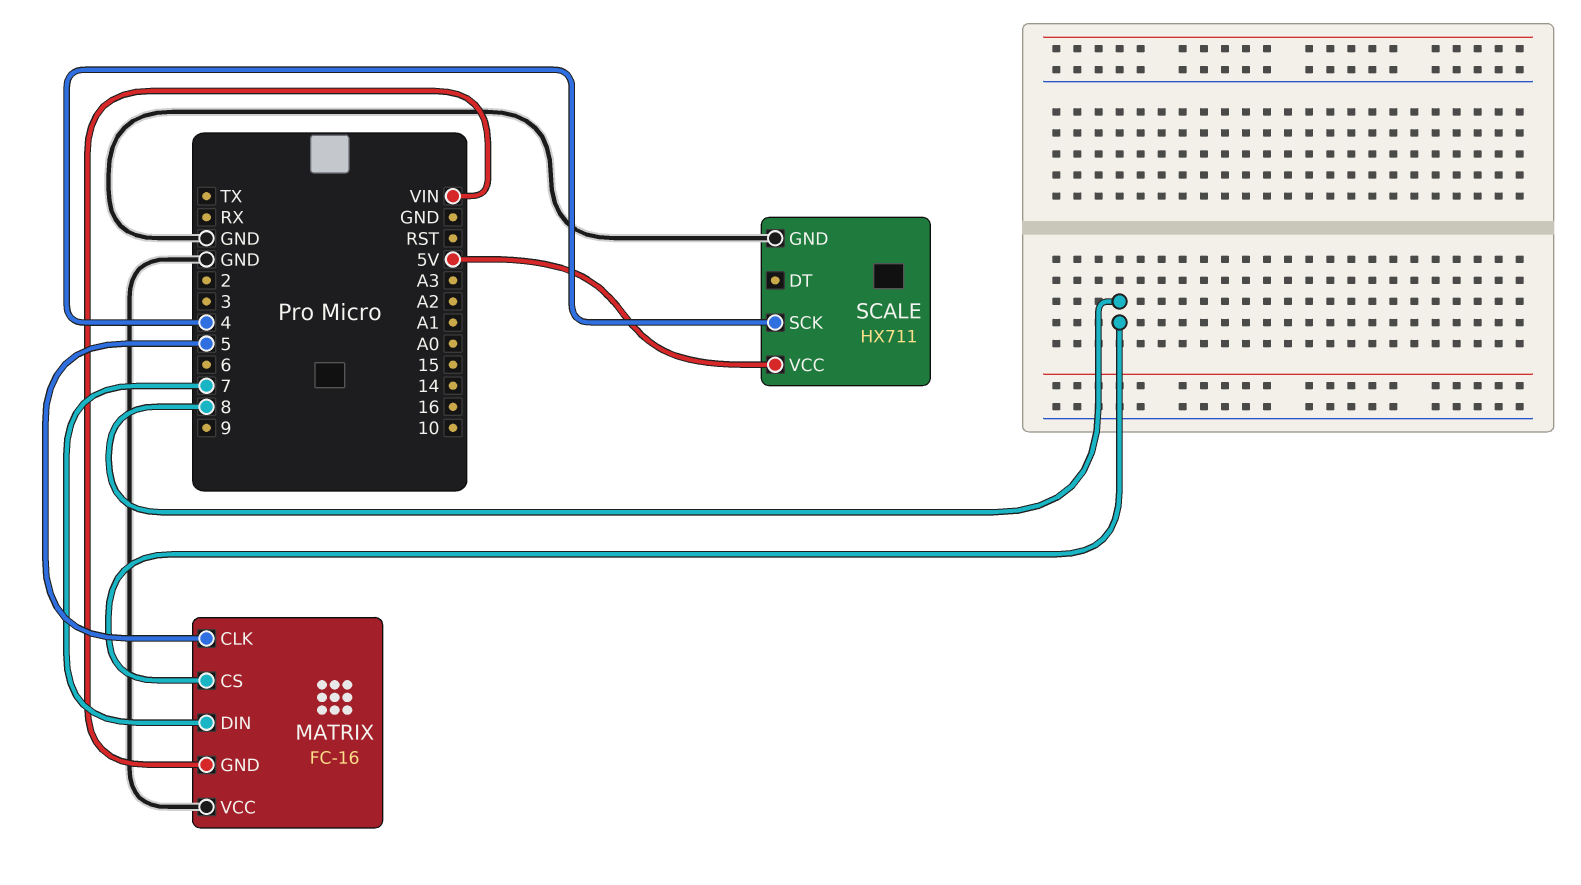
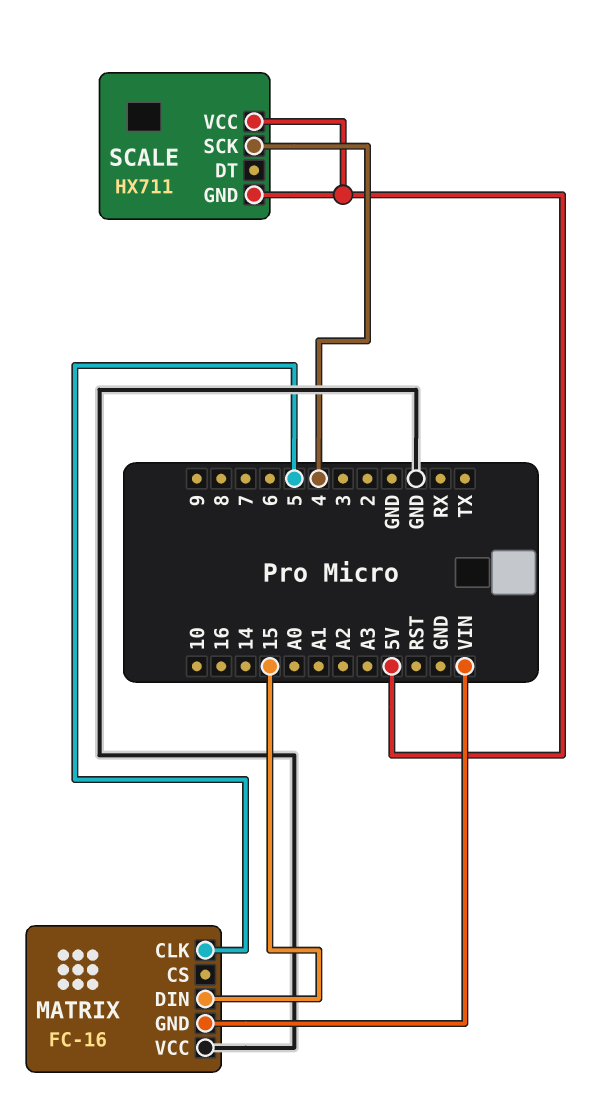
MATRIX pin CS: 8 -> none
MATRIX pin DIN: 7 -> 15
SCALE pin GND: GND -> 5V

